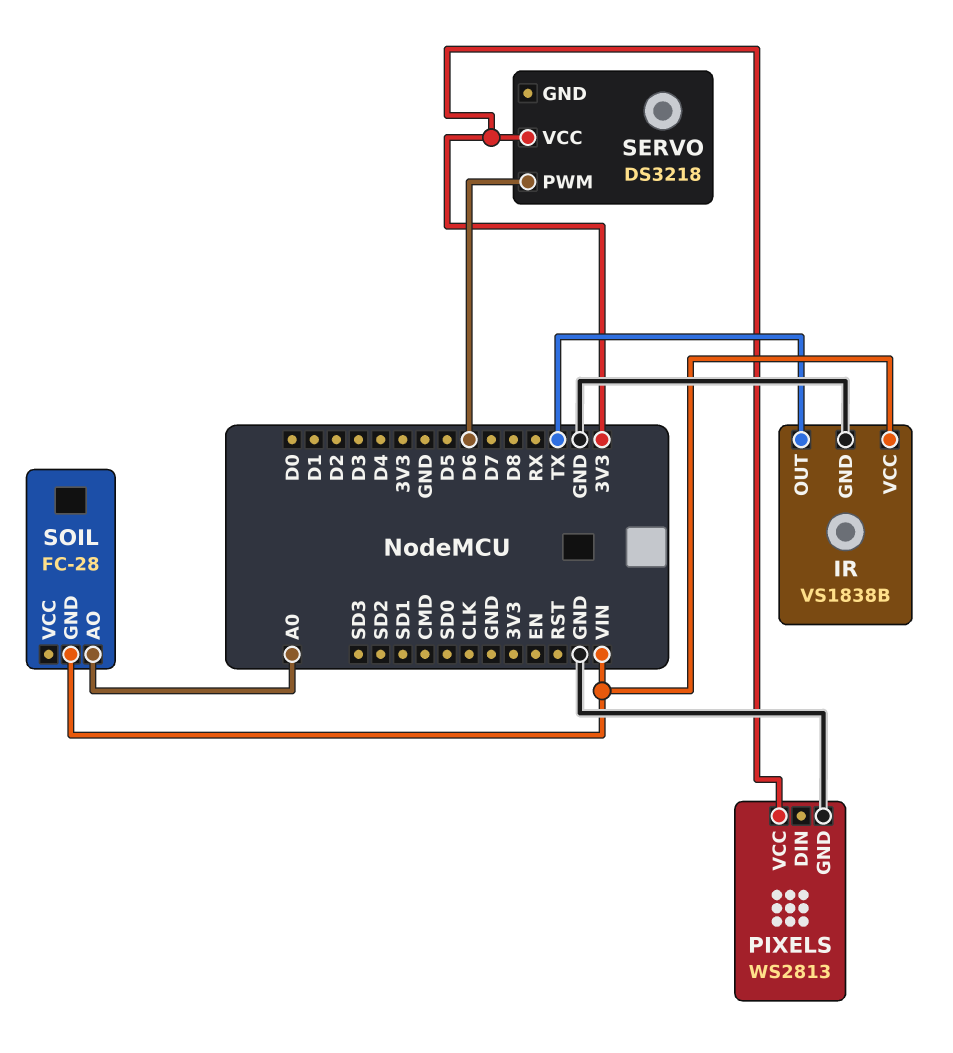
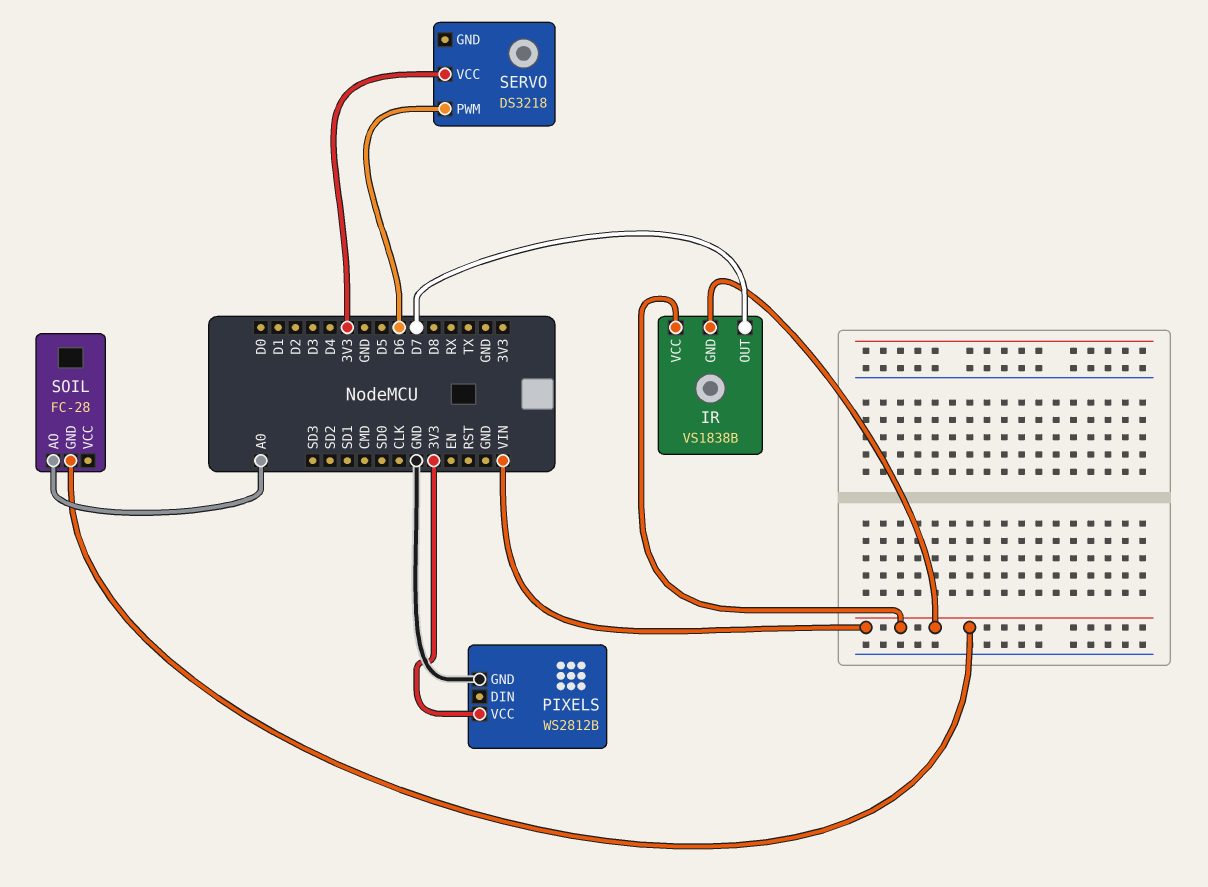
IR pin GND: GND -> VIN
IR pin OUT: TX -> D7
PIXELS: WS2813 -> WS2812B

